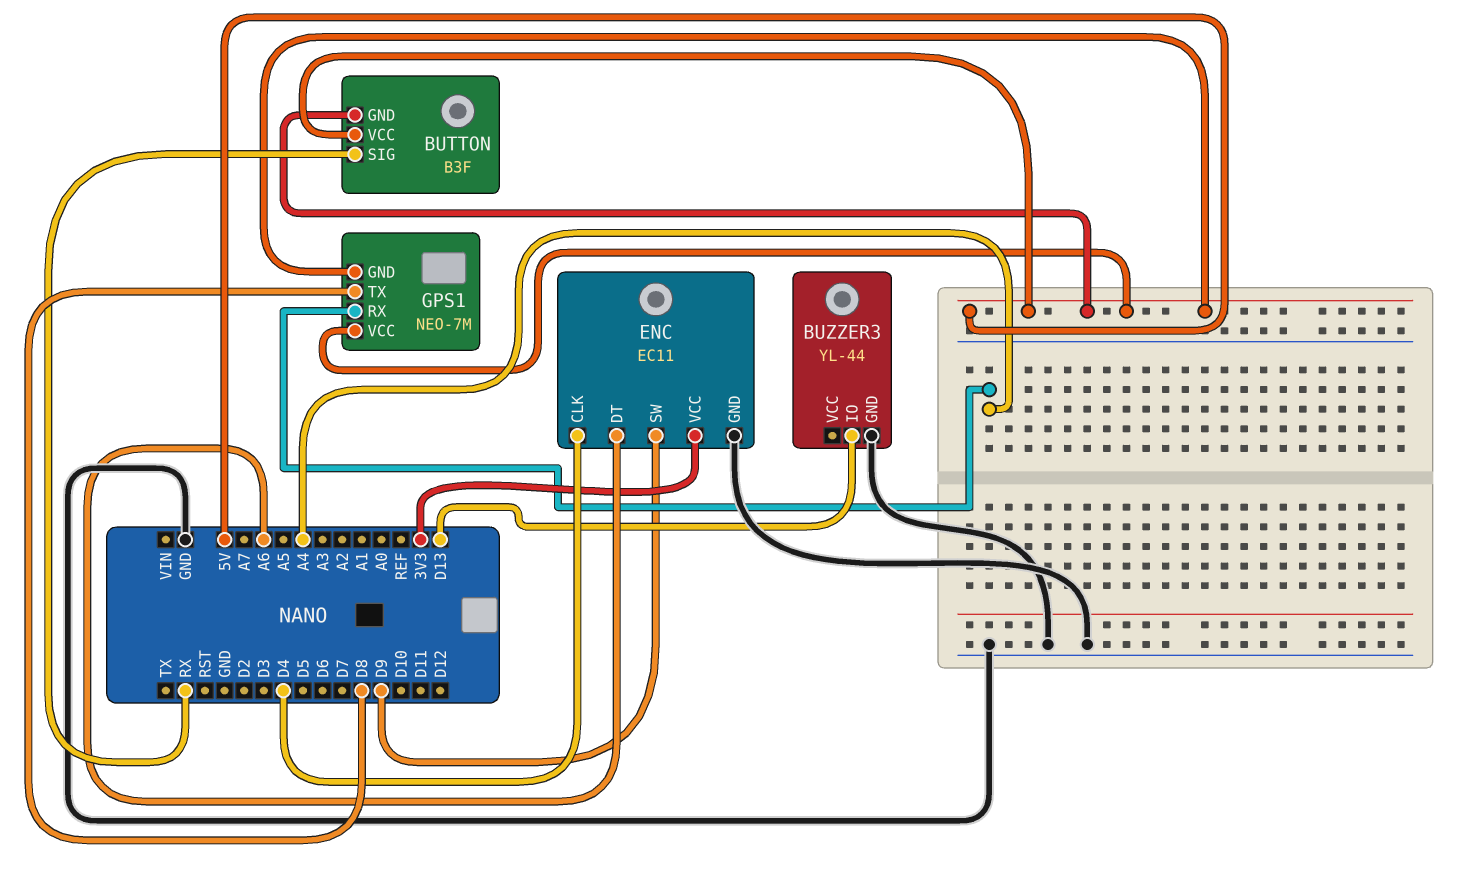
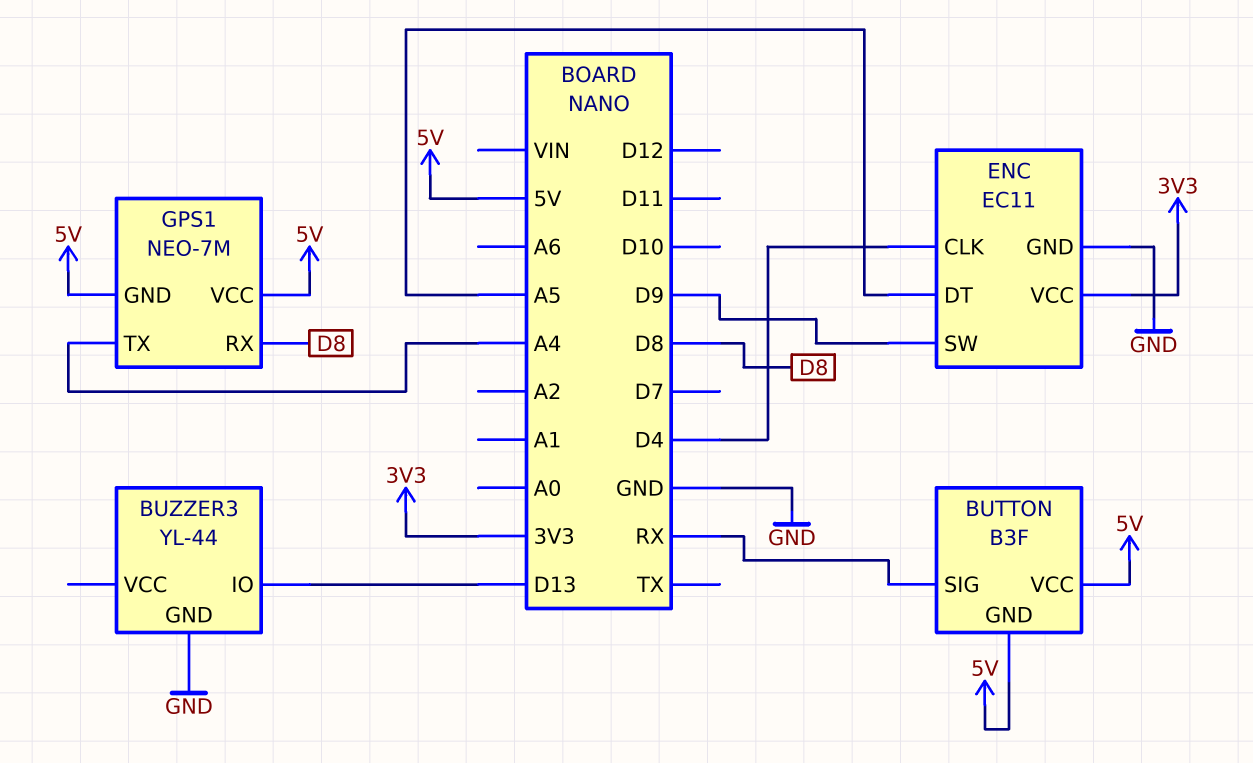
ENC pin DT: A6 -> A5
GPS1 pin RX: A4 -> D8
GPS1 pin TX: D8 -> A4

